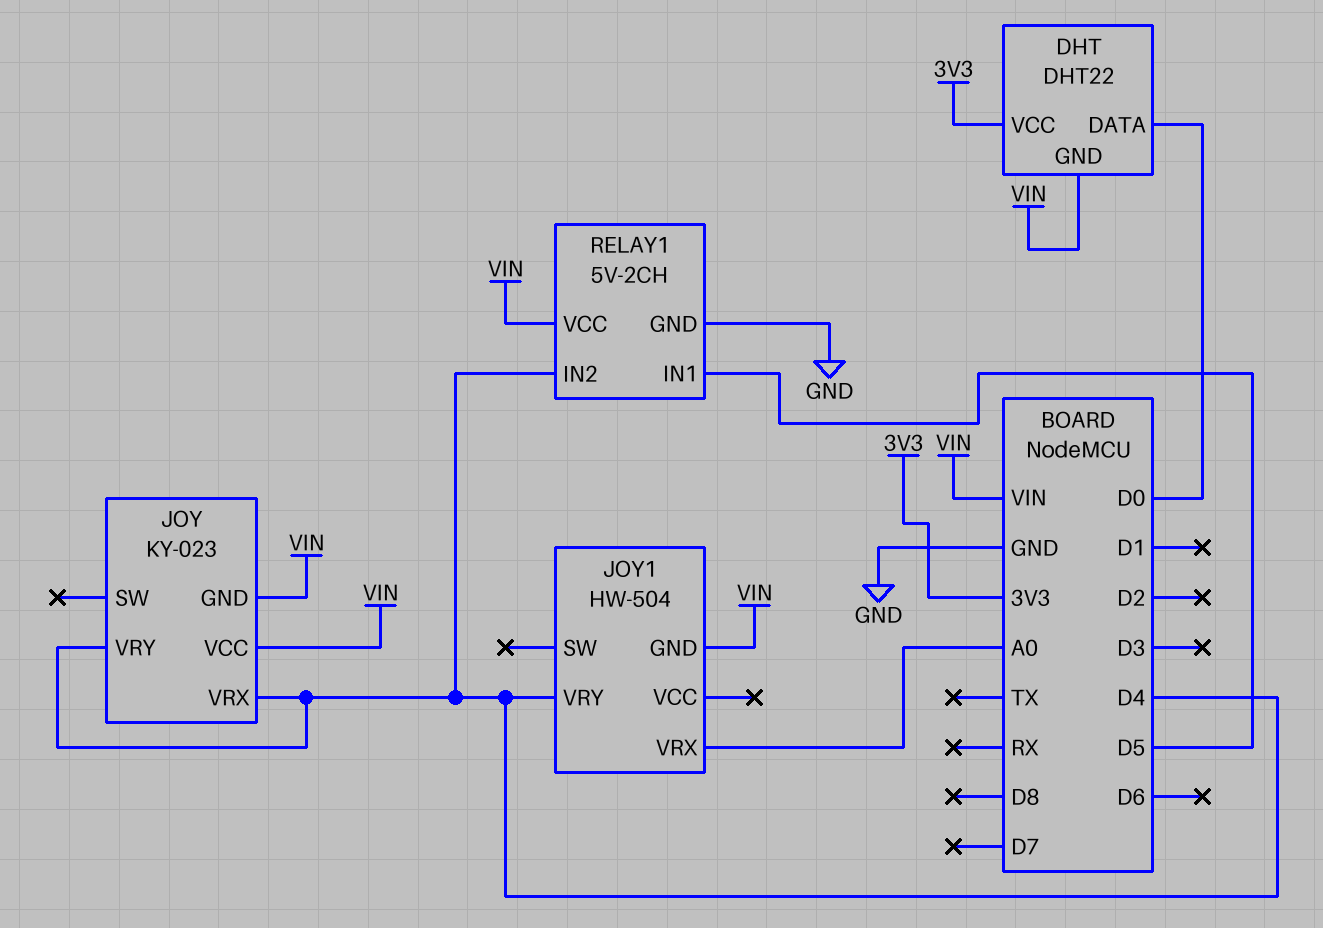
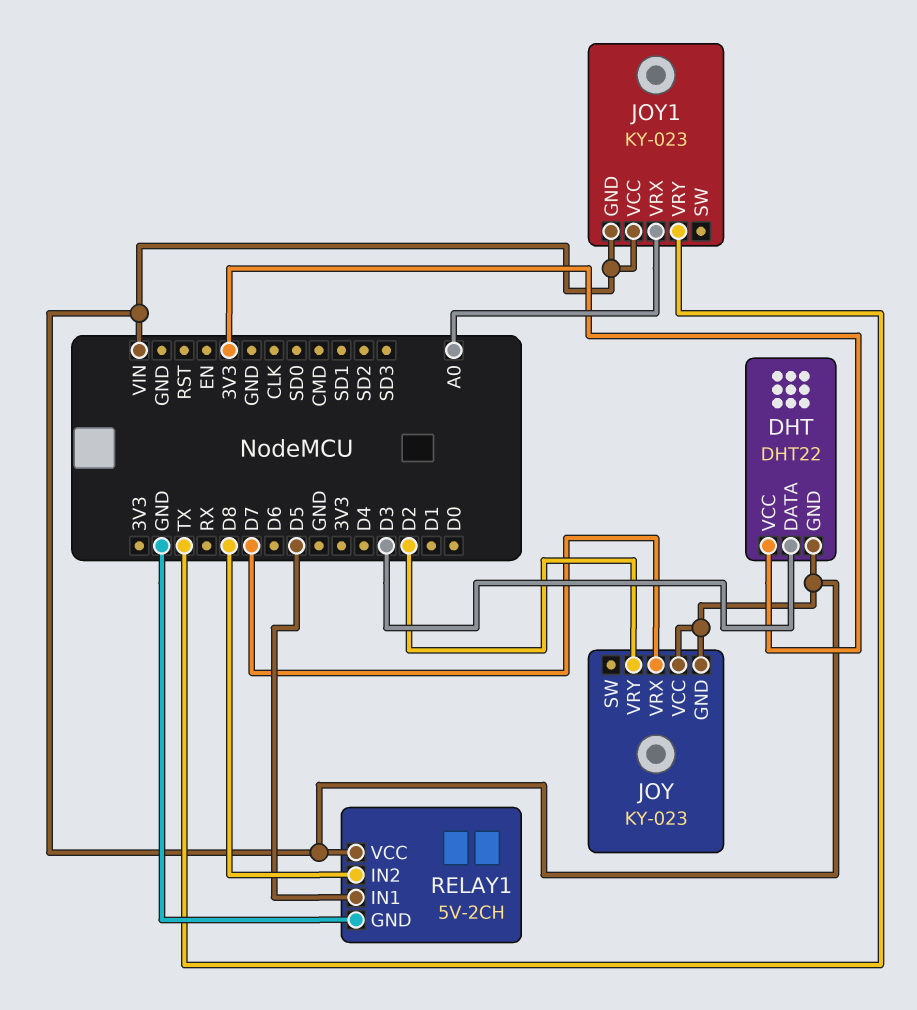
DHT pin DATA: D0 -> D3
JOY pin VRX: D4 -> D7
JOY pin VRY: D4 -> D2
JOY1: HW-504 -> KY-023
JOY1 pin VCC: none -> VIN
JOY1 pin VRY: D4 -> TX
RELAY1 pin IN2: D4 -> D8

